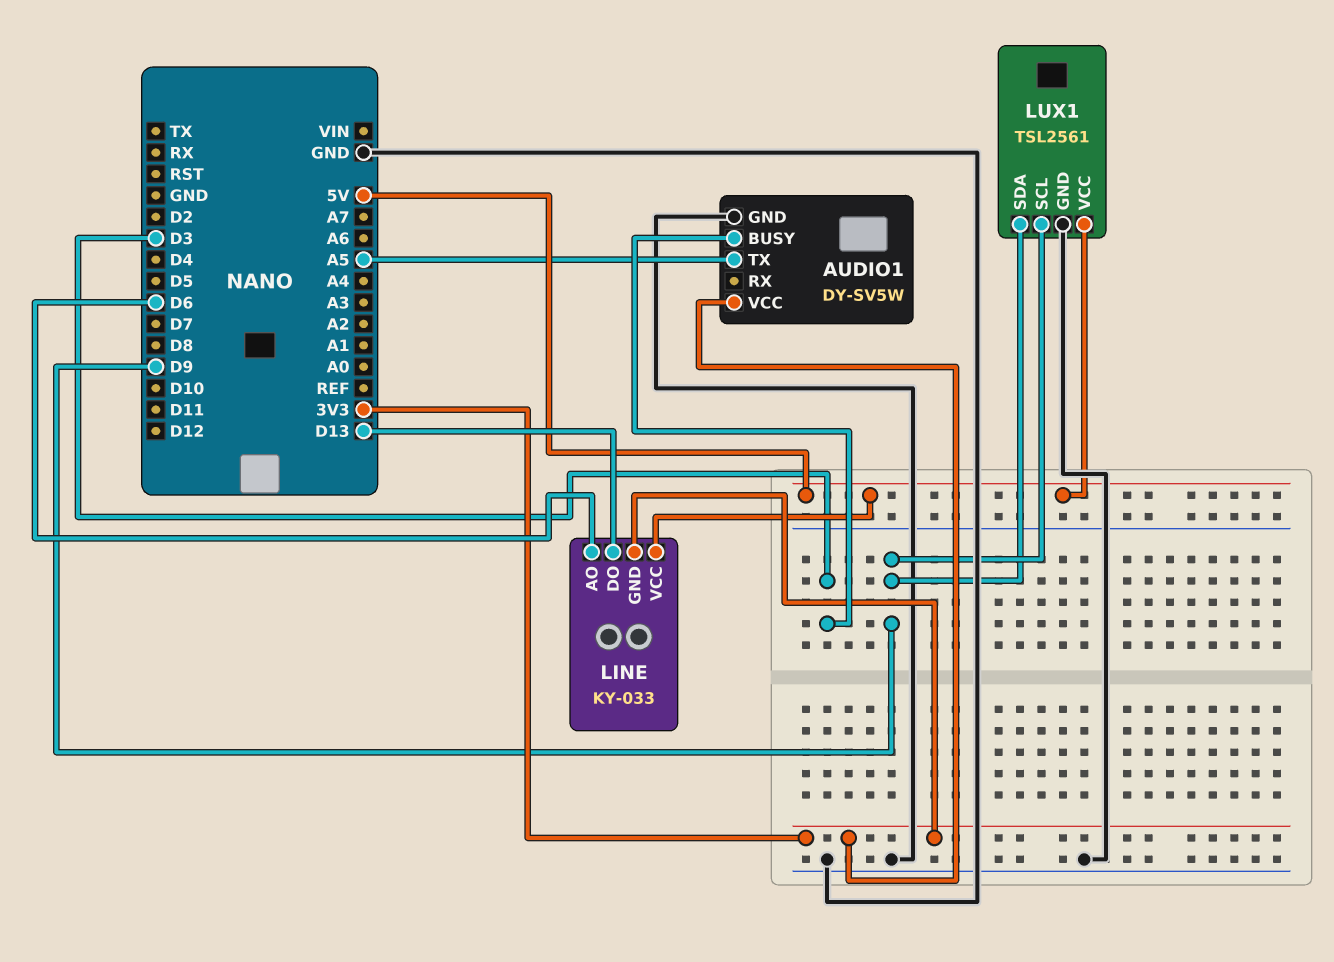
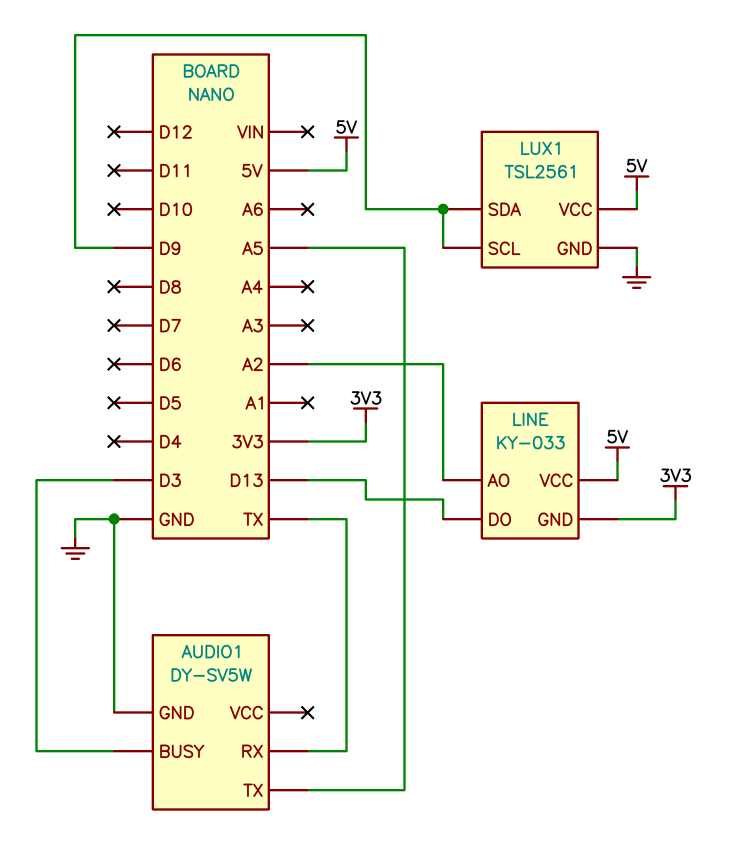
AUDIO1 pin RX: none -> TX
AUDIO1 pin VCC: 3V3 -> none
LINE pin AO: D6 -> A2

